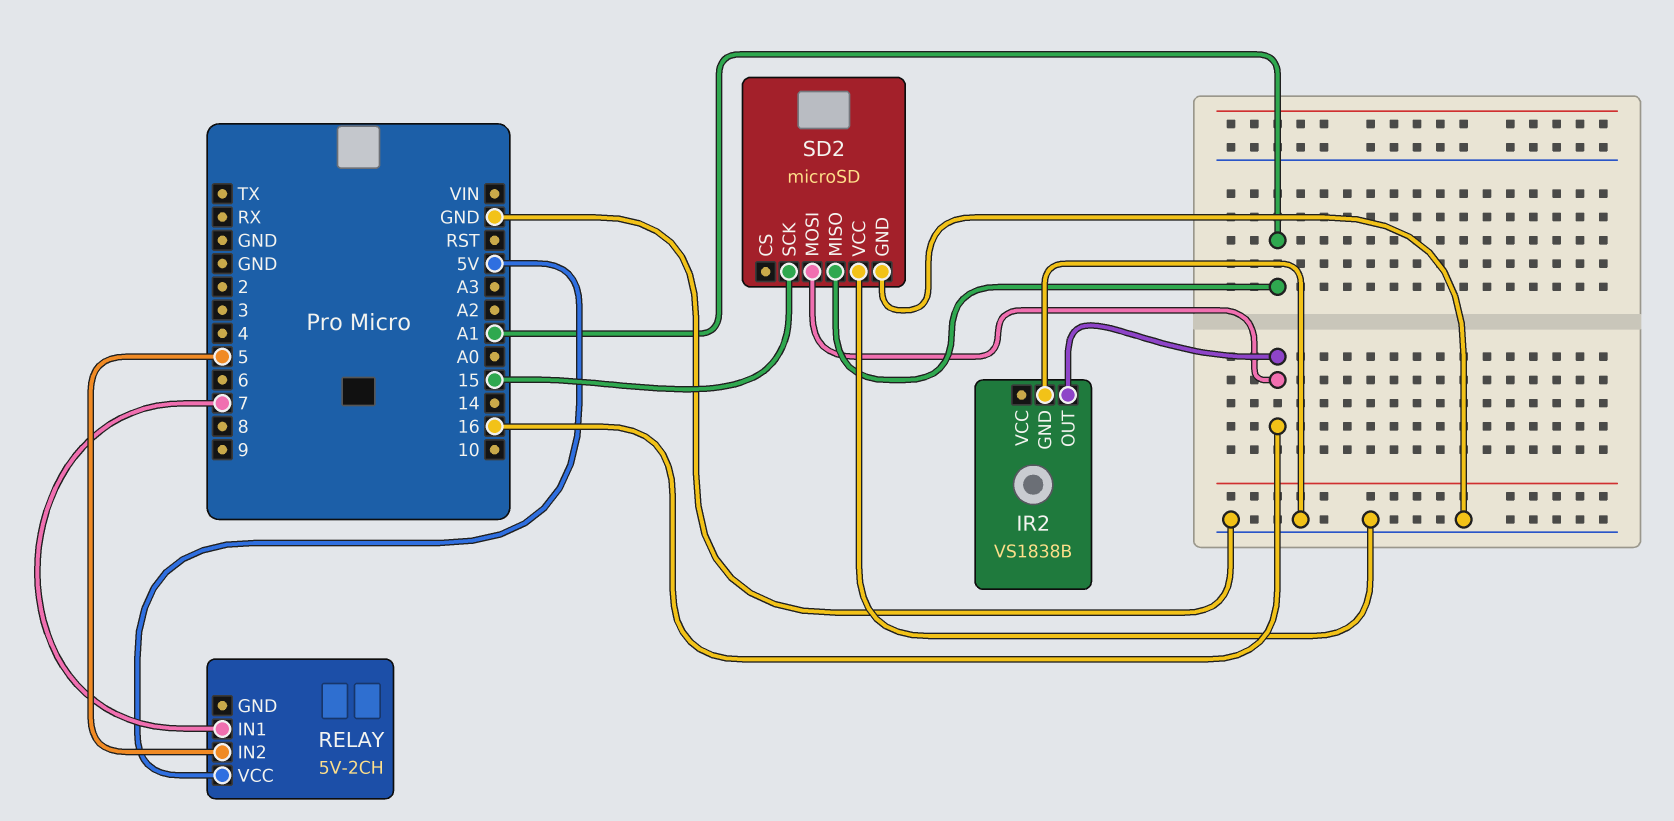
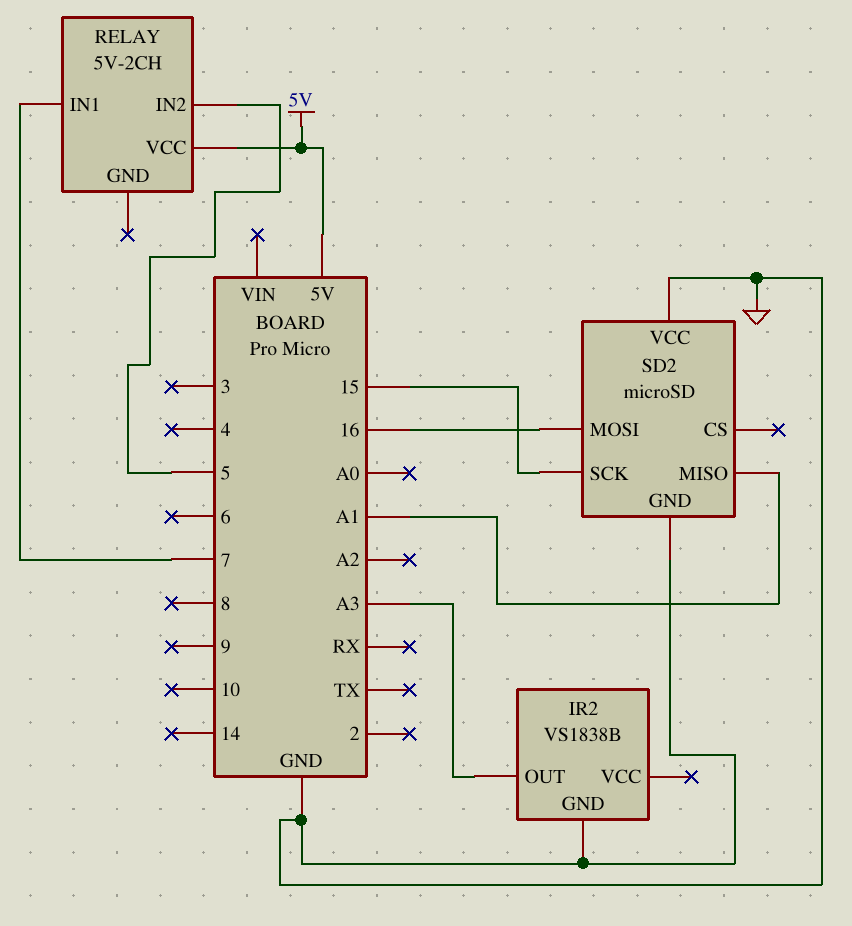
IR2 pin OUT: 16 -> A3

